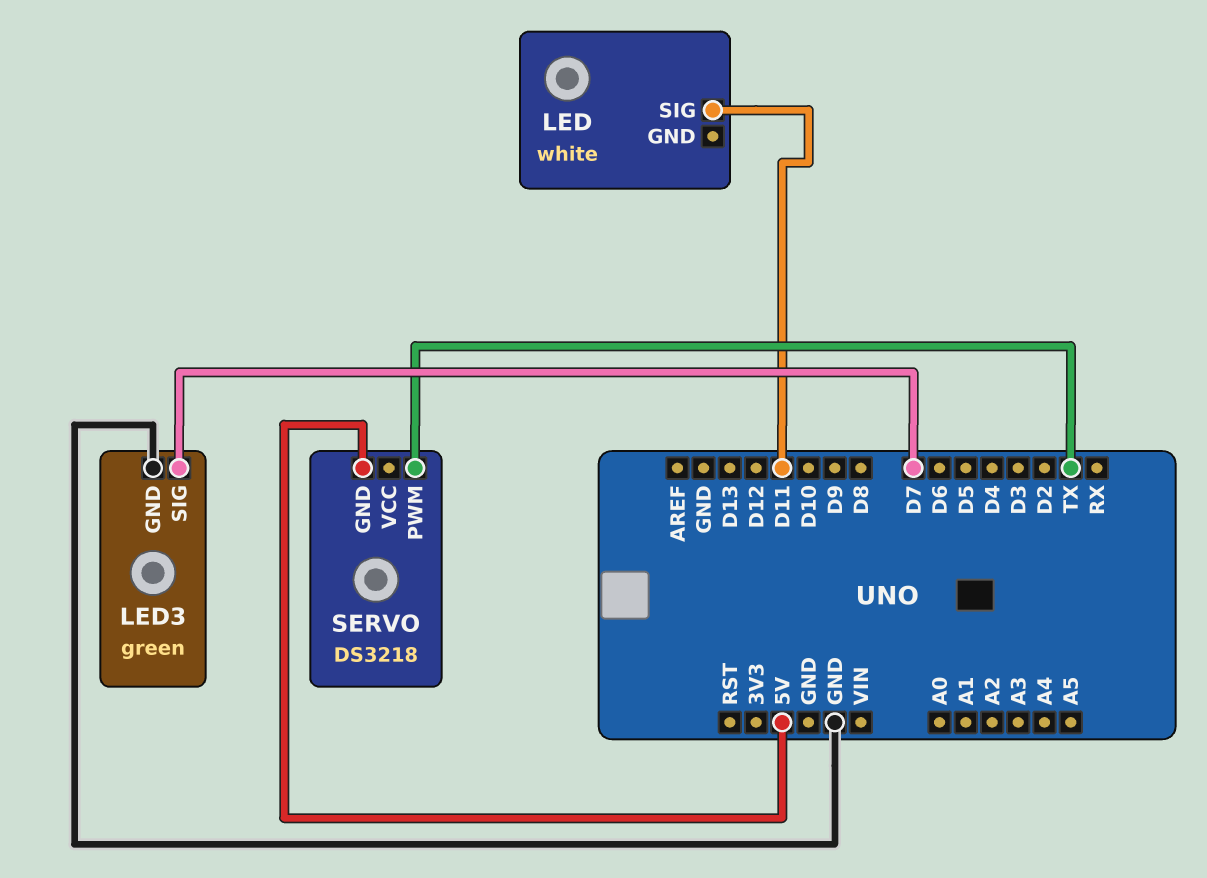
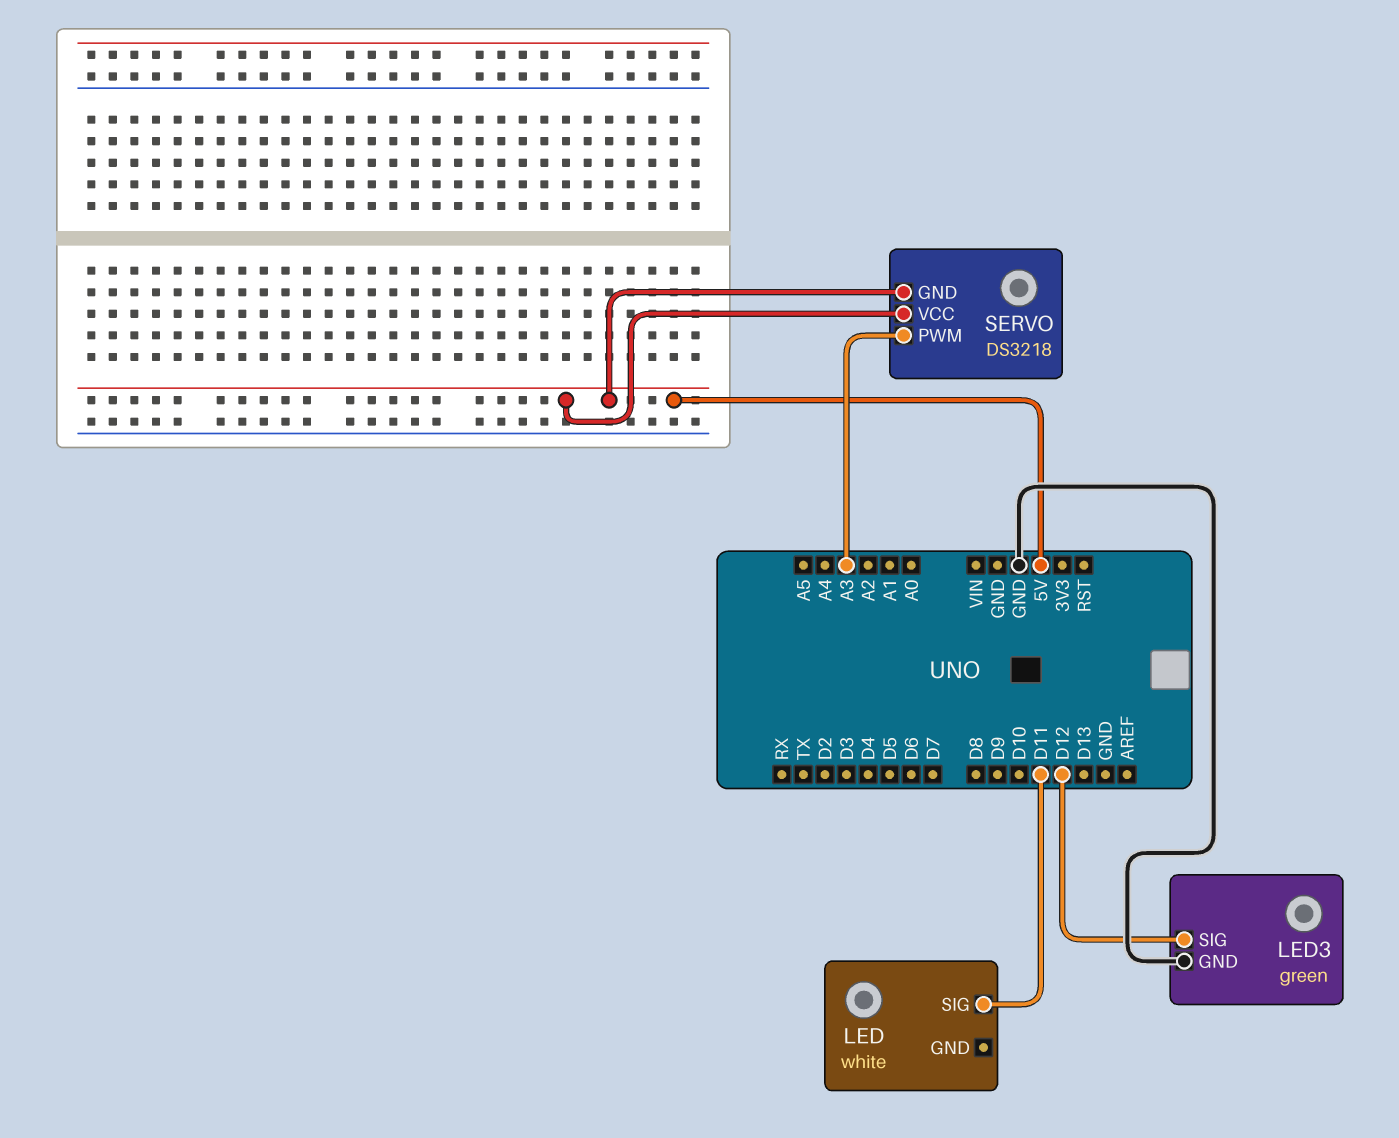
LED3 pin SIG: D7 -> D12
SERVO pin PWM: TX -> A3
SERVO pin VCC: none -> 5V

